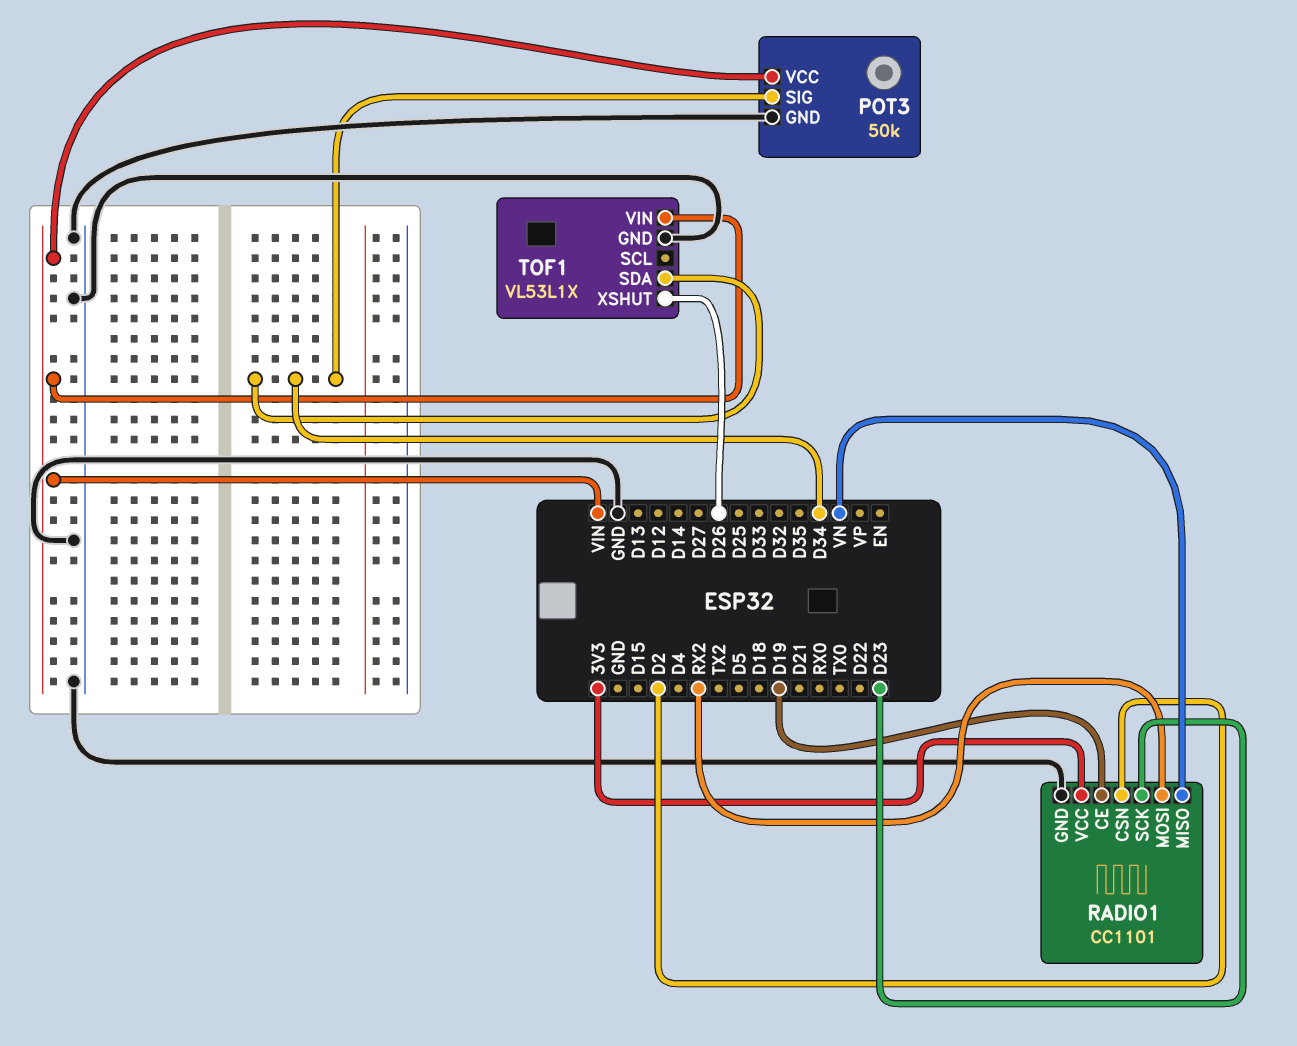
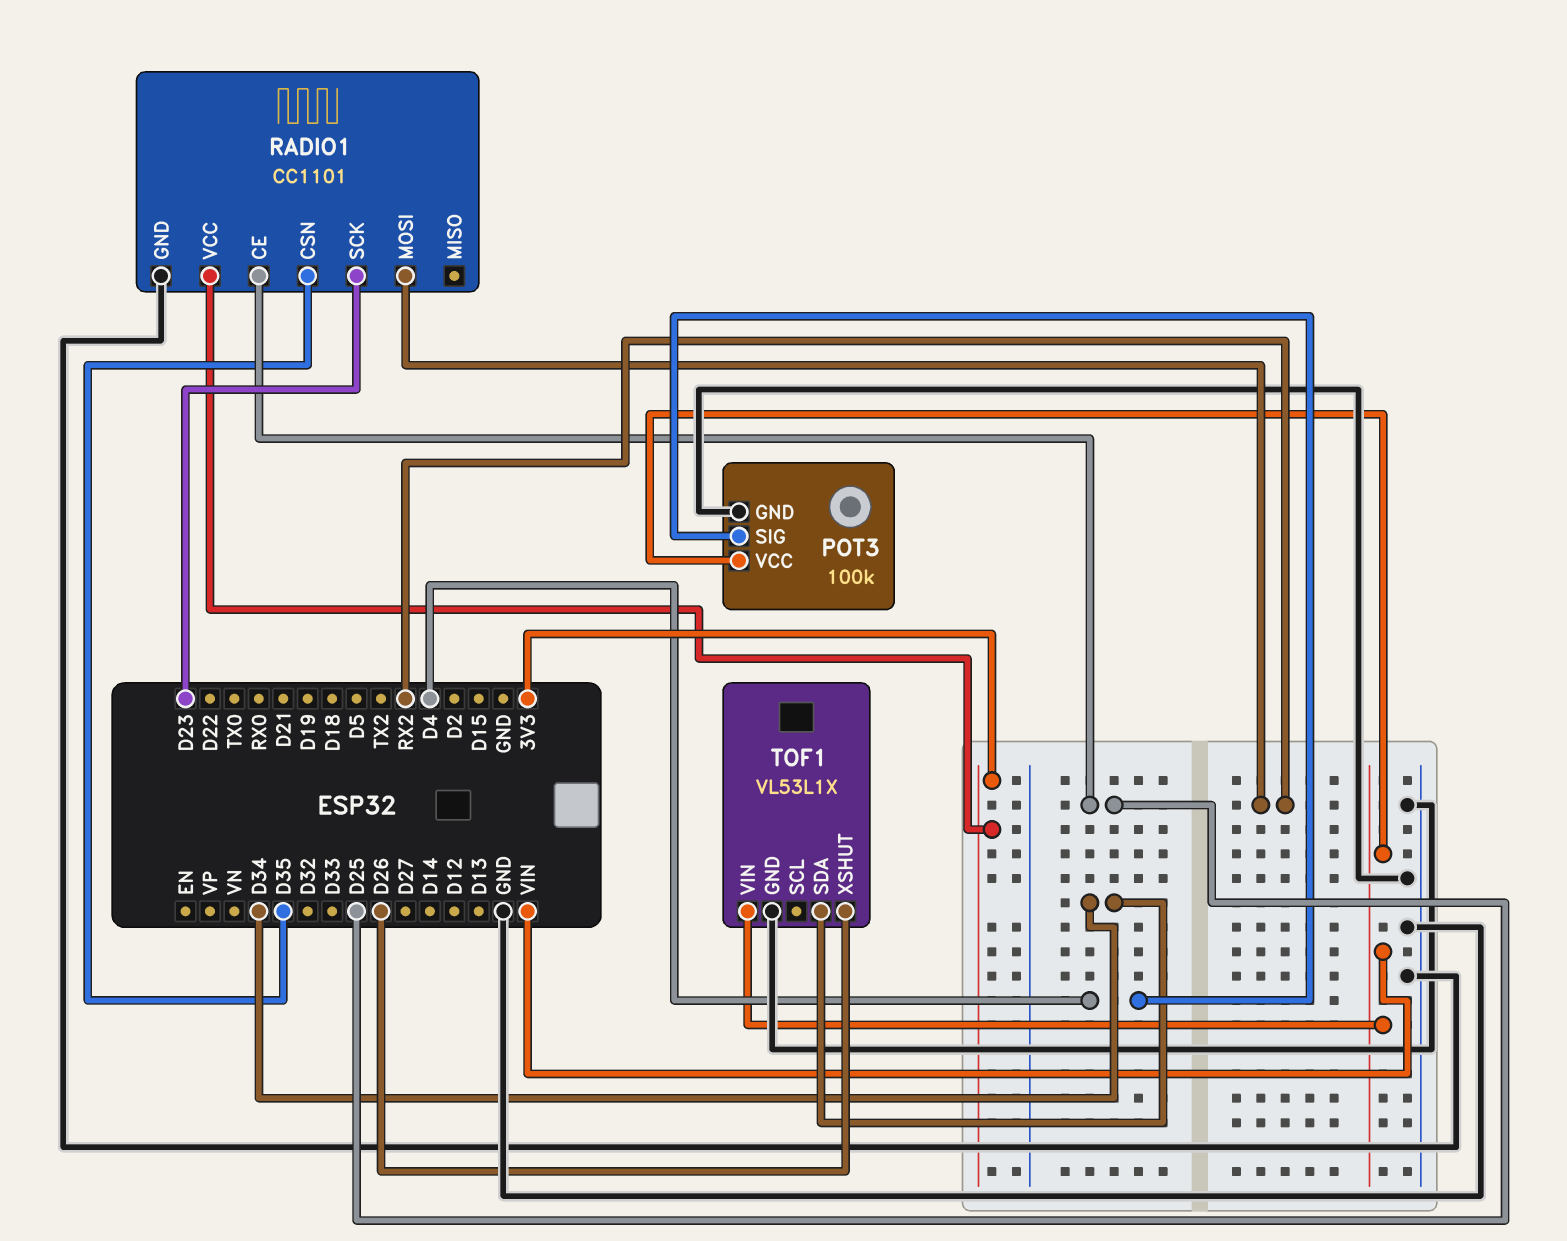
POT3: 50k -> 100k
POT3 pin SIG: D34 -> D4
RADIO1 pin CE: D19 -> D25
RADIO1 pin CSN: D2 -> D35
RADIO1 pin MISO: VN -> none

